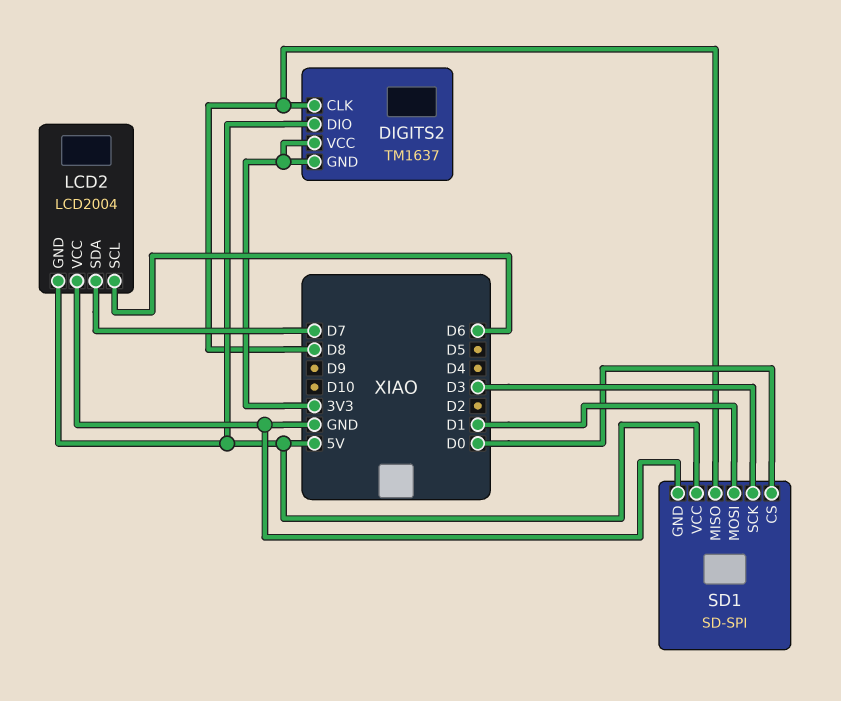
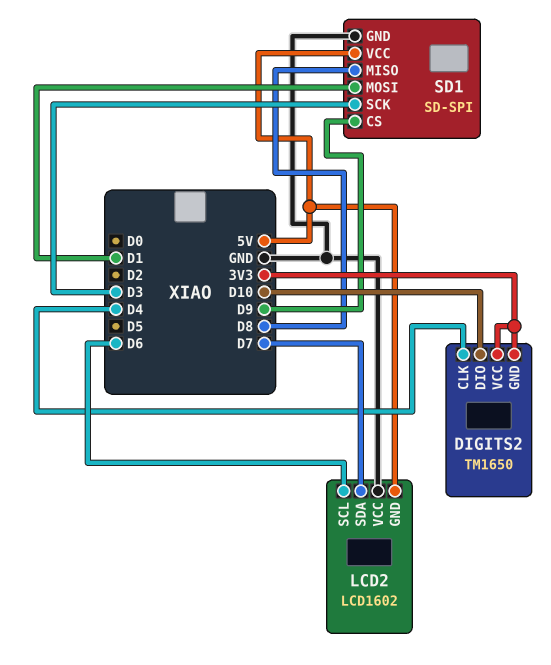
DIGITS2: TM1637 -> TM1650
DIGITS2 pin CLK: D8 -> D4
DIGITS2 pin DIO: 5V -> D10
LCD2: LCD2004 -> LCD1602
SD1 pin CS: D0 -> D9

